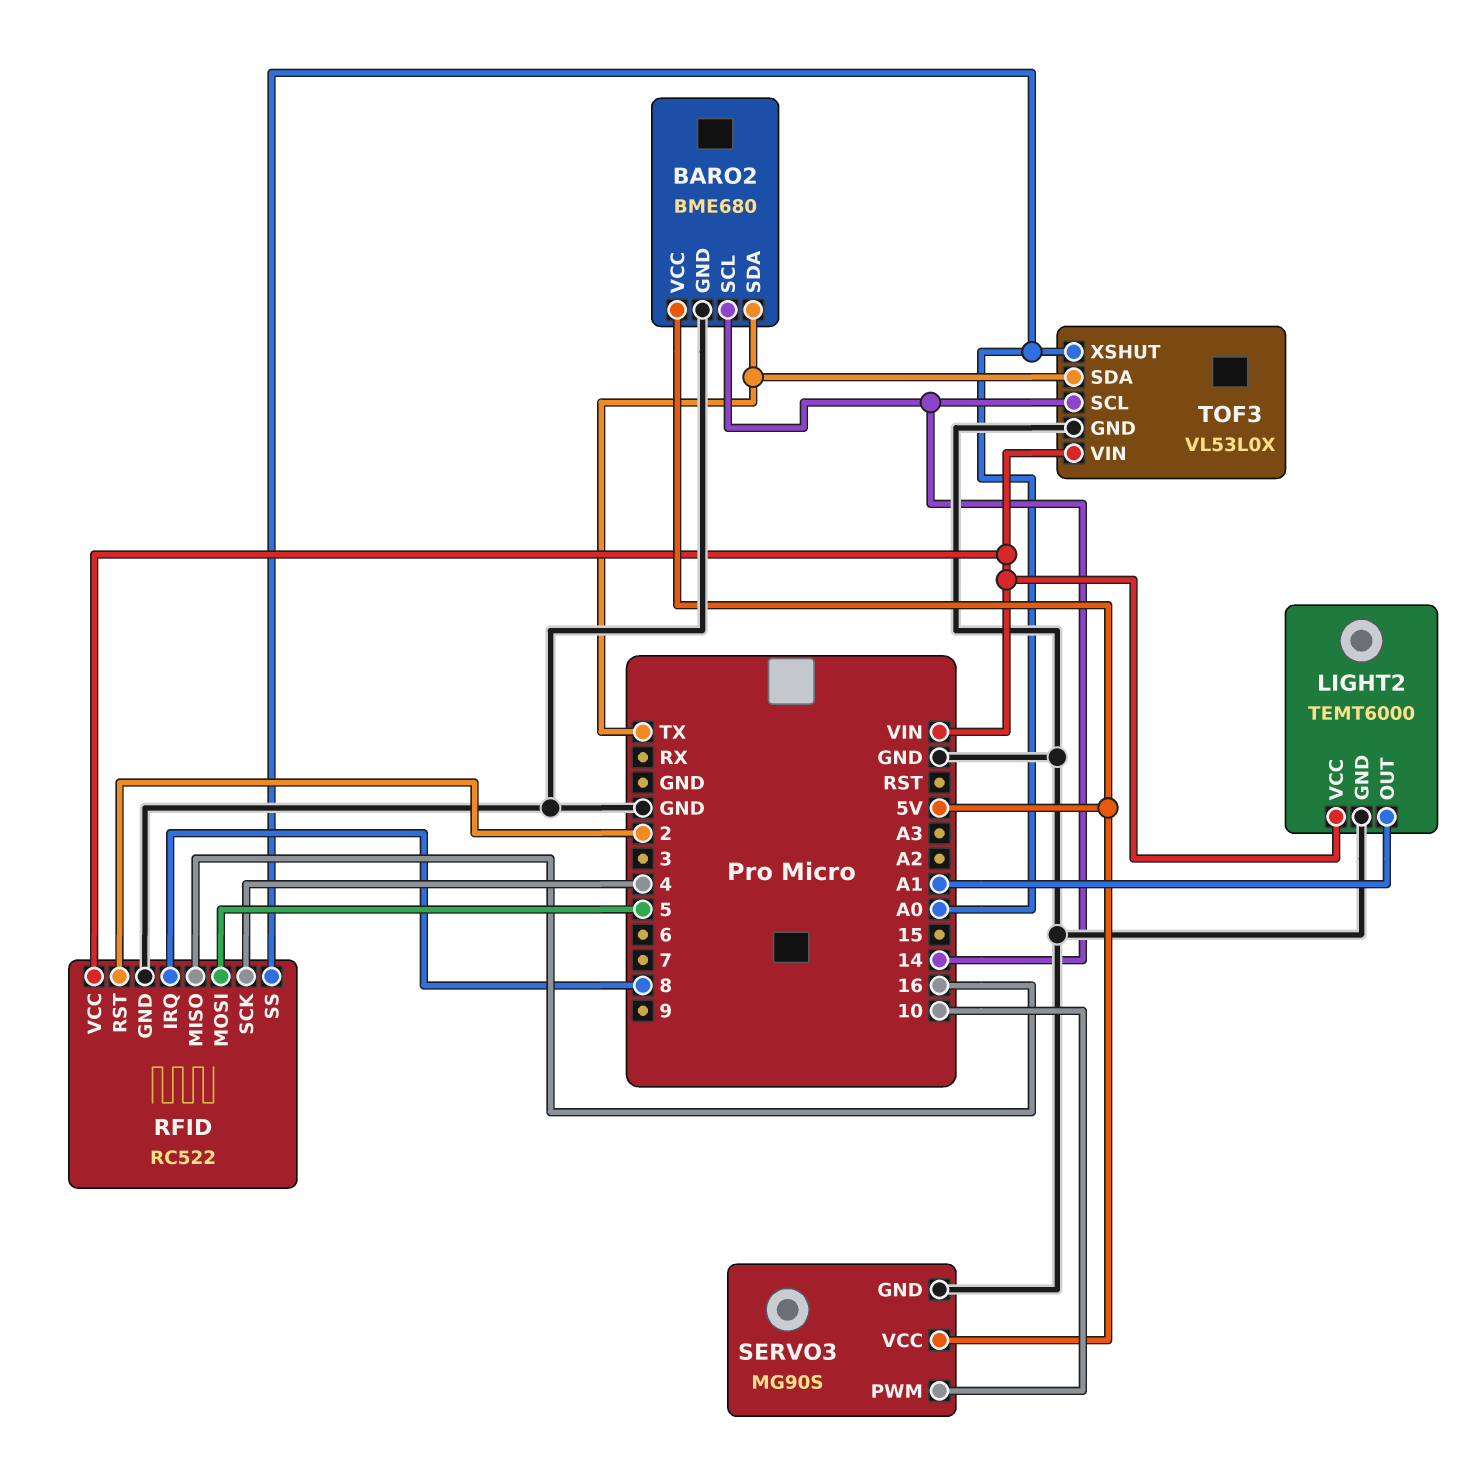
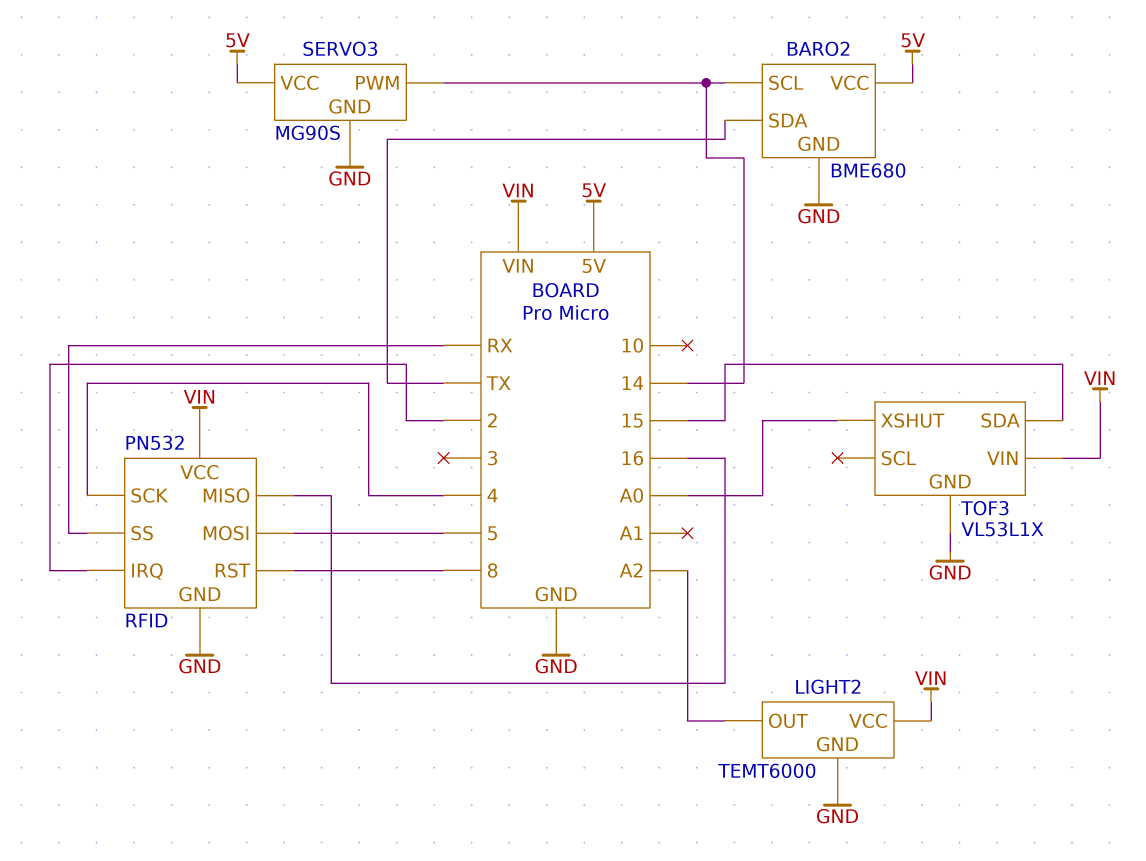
LIGHT2 pin OUT: A1 -> A2
RFID: RC522 -> PN532
RFID pin IRQ: 8 -> 2
RFID pin RST: 2 -> 8
RFID pin SS: A0 -> RX
SERVO3 pin PWM: 10 -> 14
TOF3: VL53L0X -> VL53L1X
TOF3 pin SCL: 14 -> none
TOF3 pin SDA: TX -> 15

